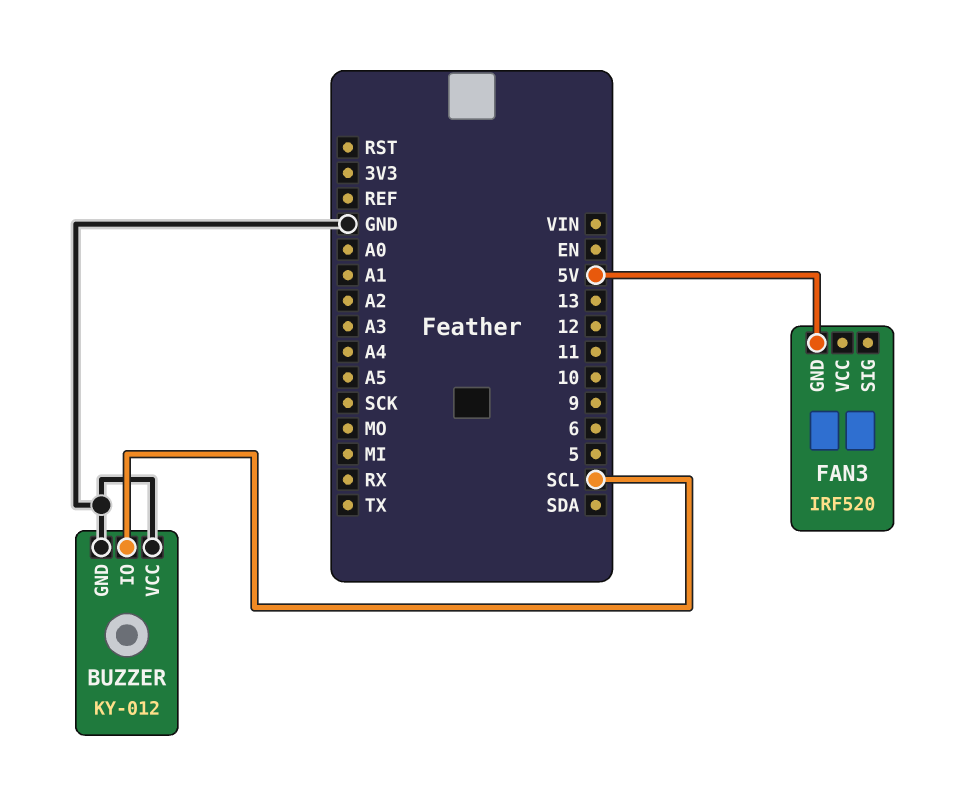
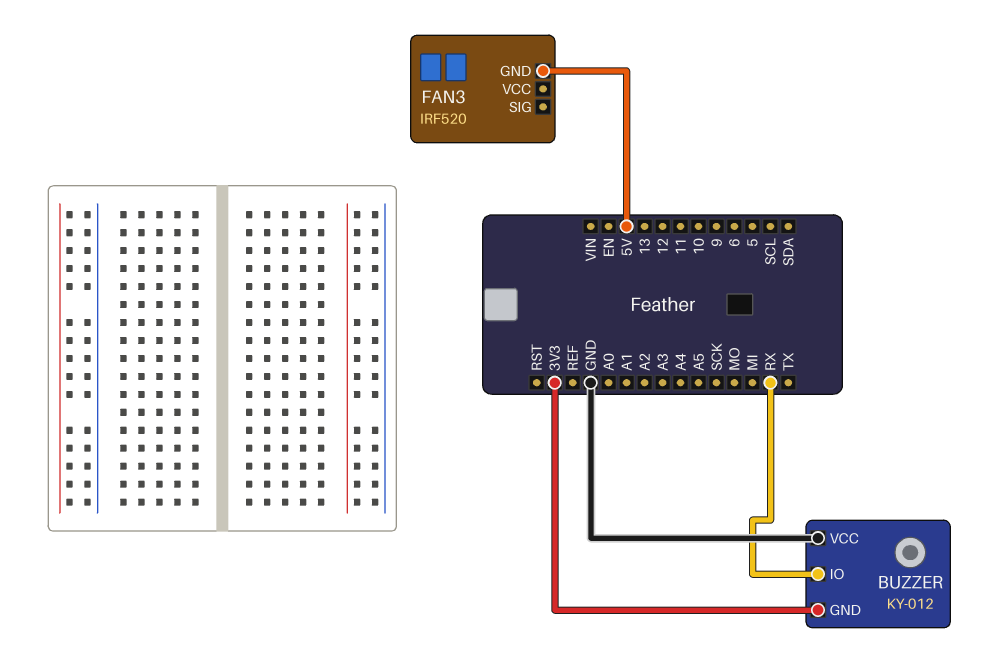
BUZZER pin GND: GND -> 3V3
BUZZER pin IO: SCL -> RX

